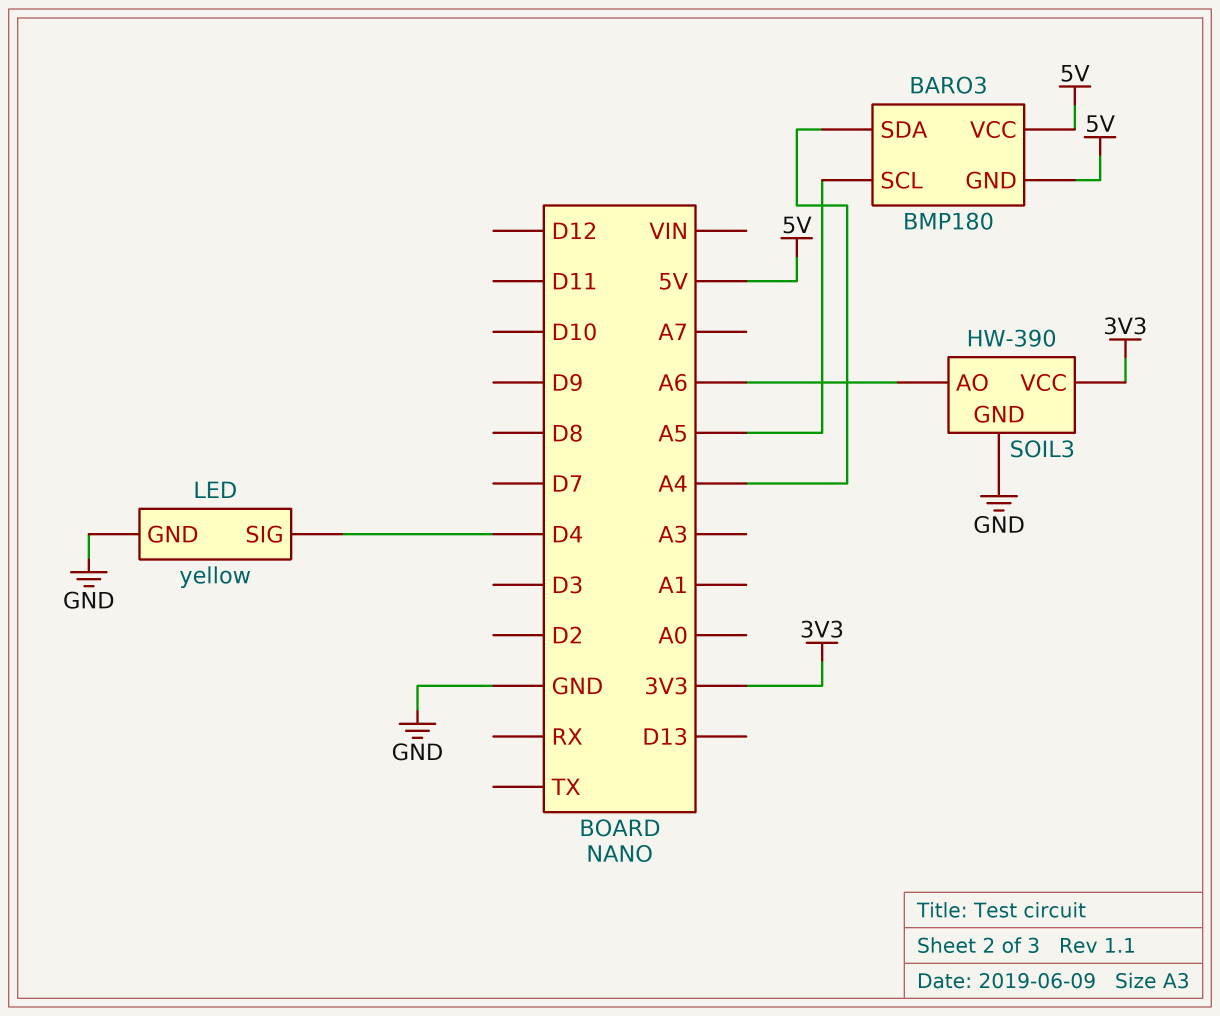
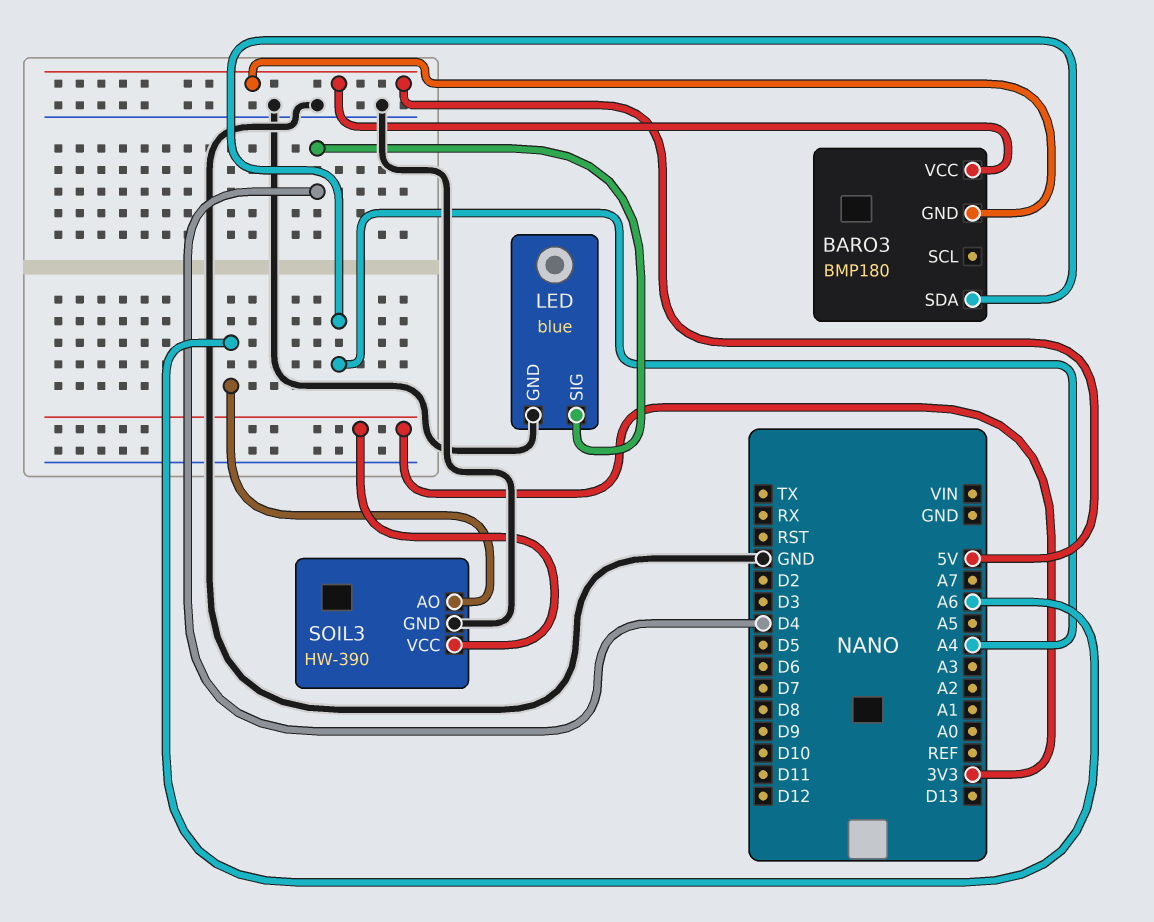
BARO3 pin SCL: A5 -> none
LED: yellow -> blue

